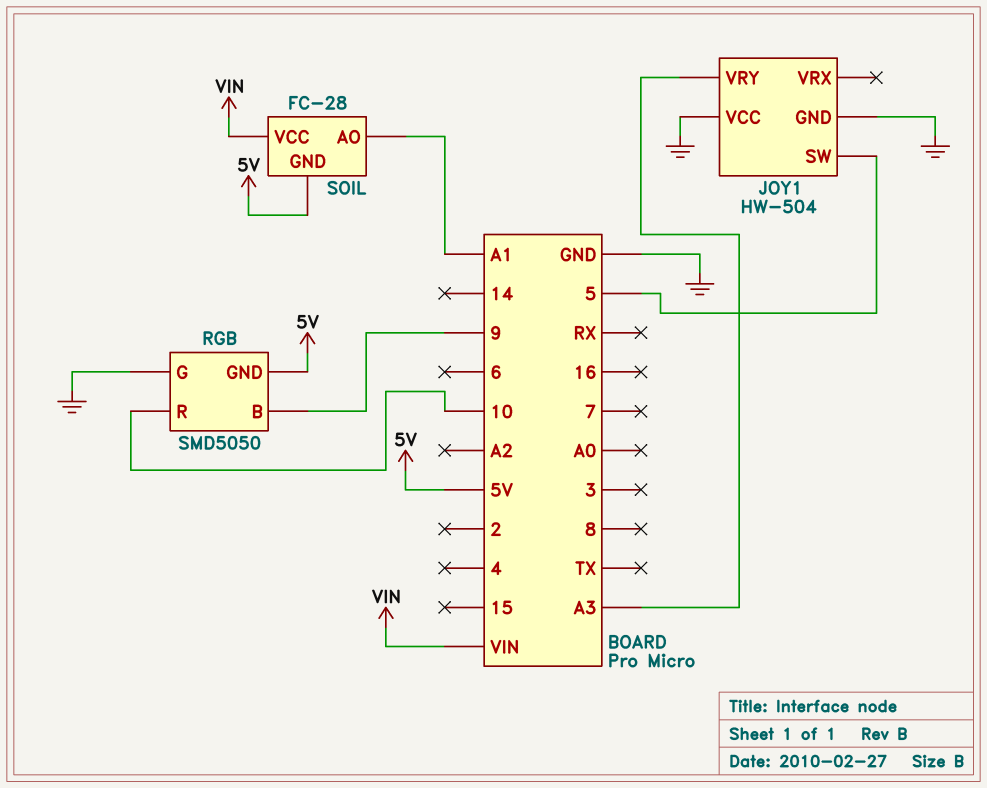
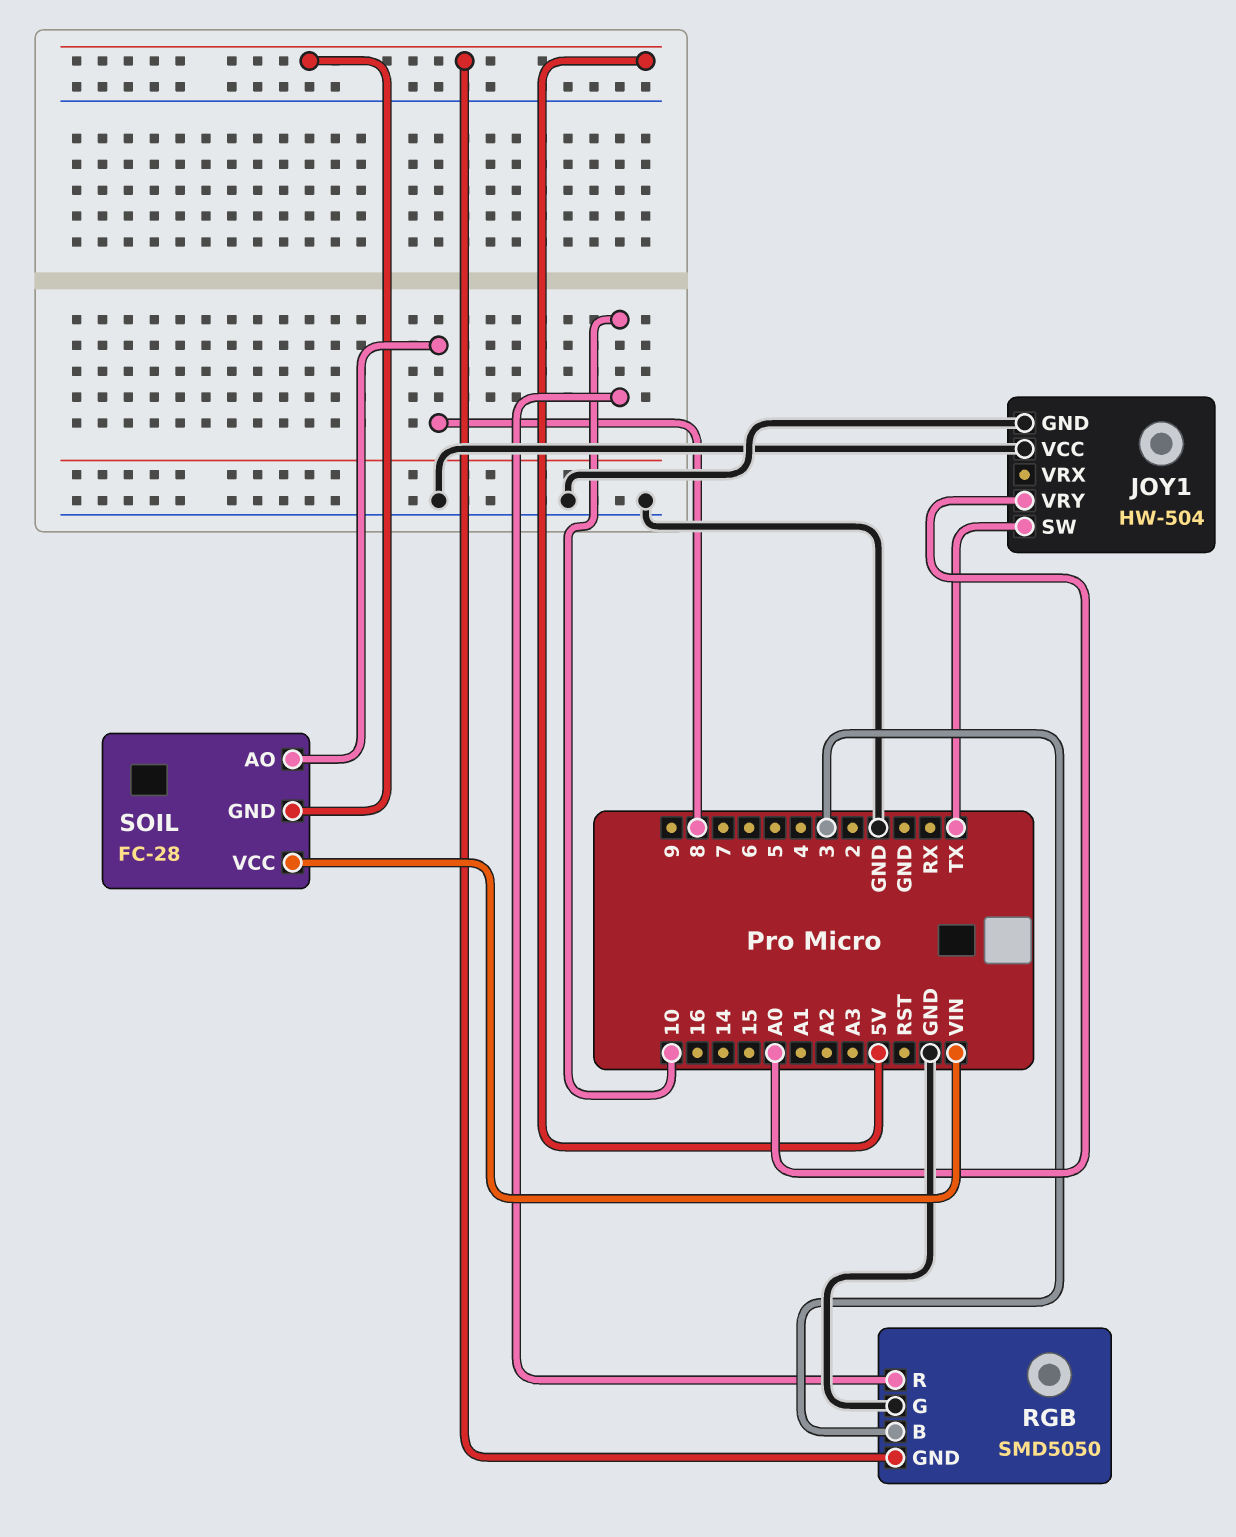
JOY1 pin SW: 5 -> TX
JOY1 pin VRY: A3 -> A0
RGB pin B: 9 -> 3
SOIL pin AO: A1 -> 8

